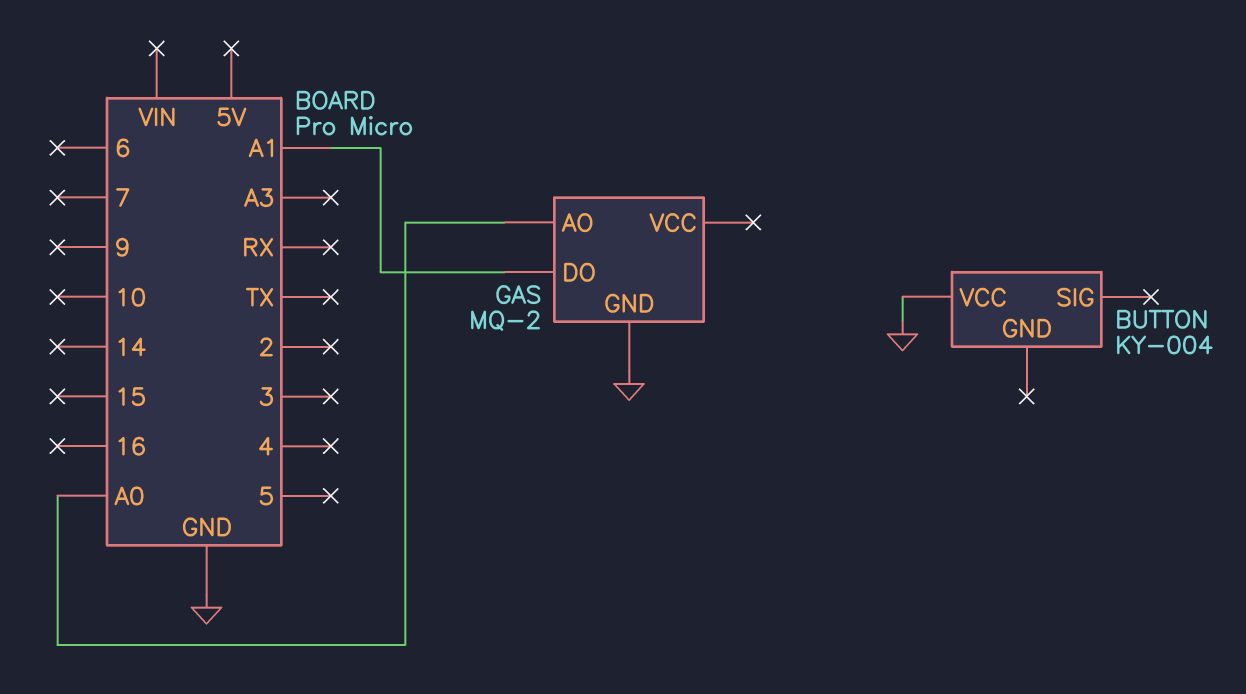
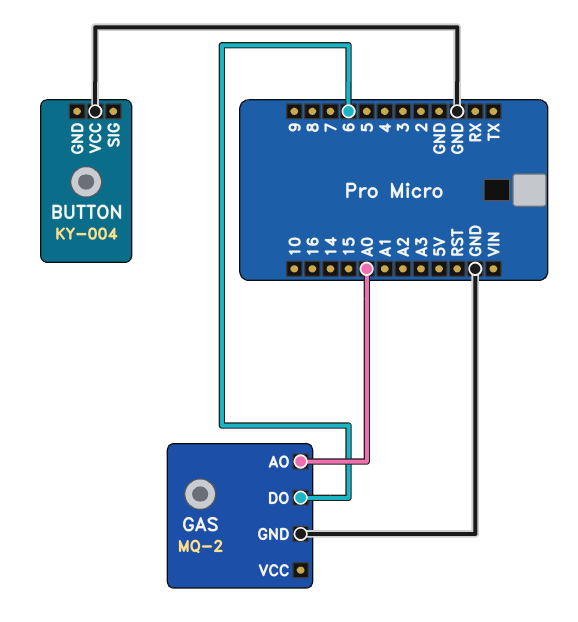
GAS pin DO: A1 -> 6

